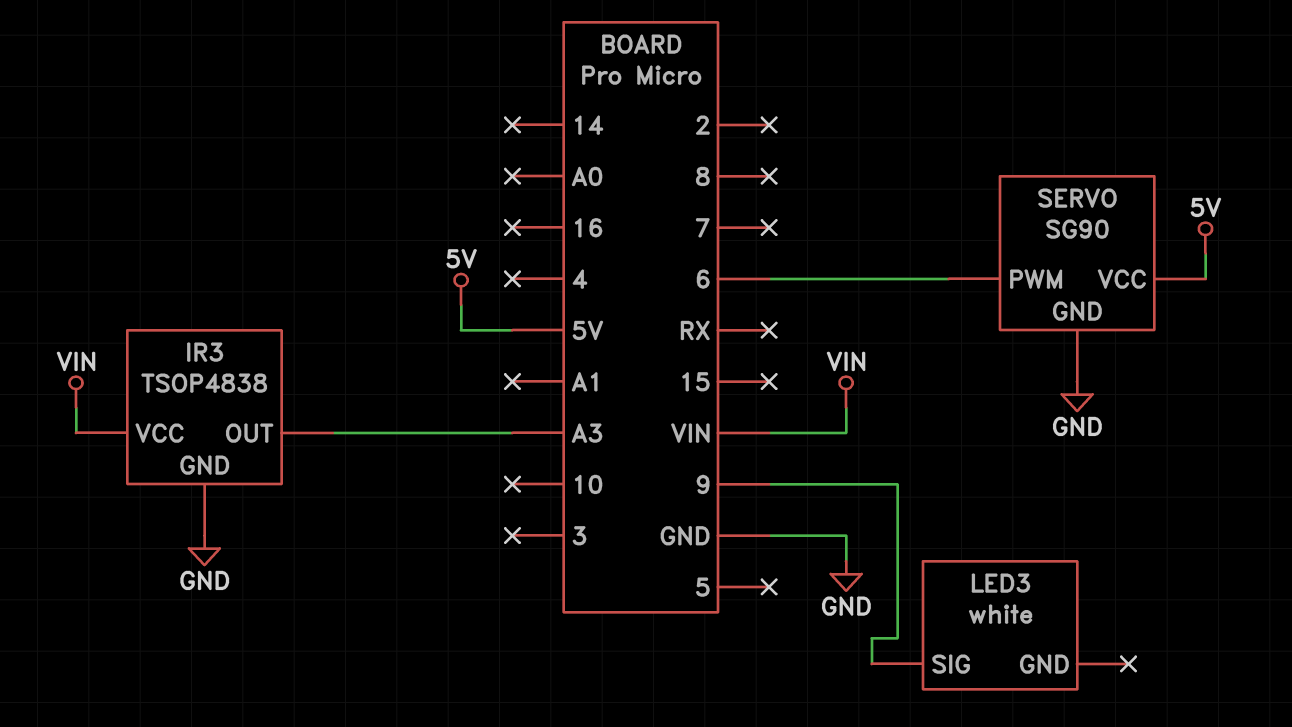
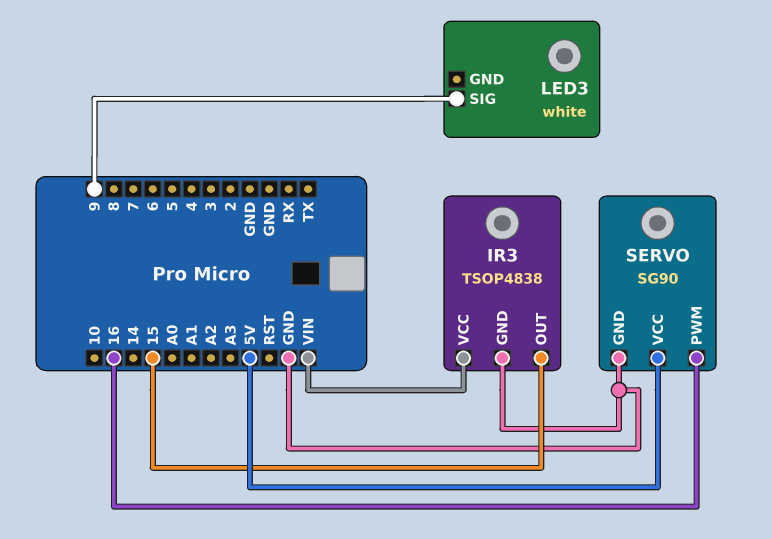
IR3 pin OUT: A3 -> 15
SERVO pin PWM: 6 -> 16

